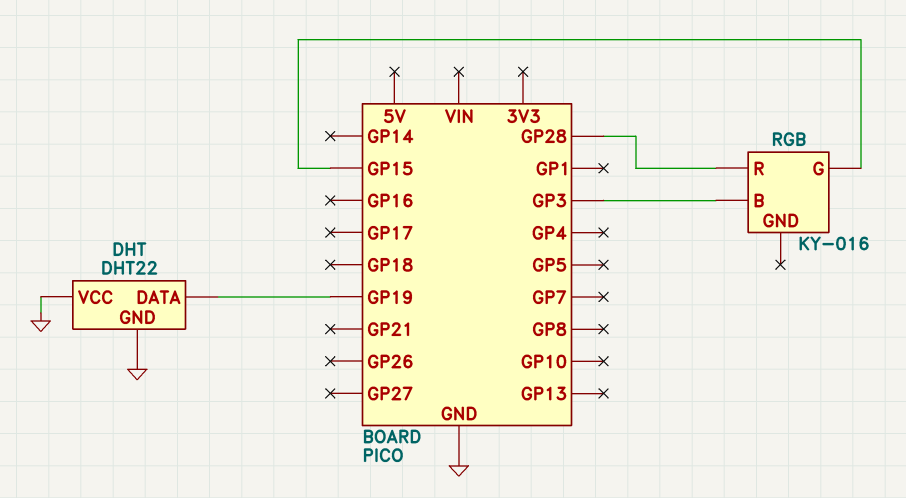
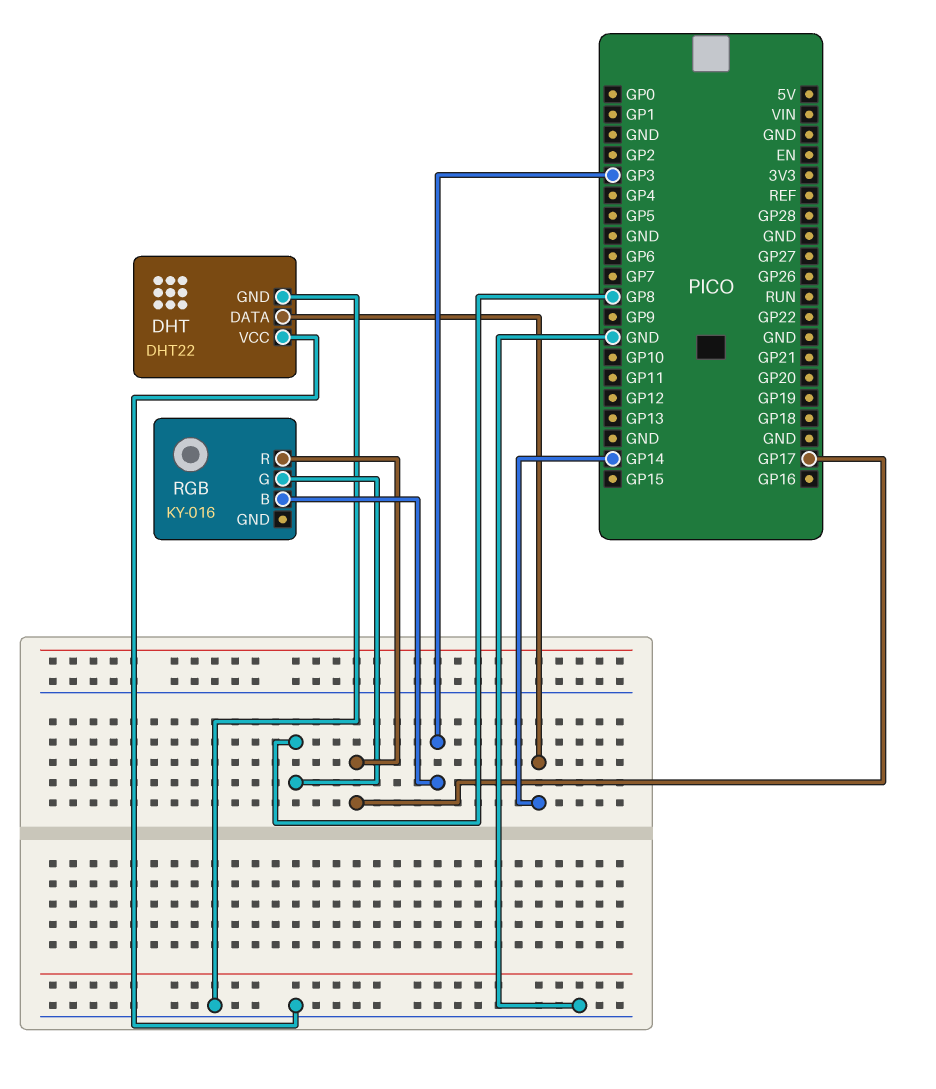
DHT pin DATA: GP19 -> GP14
RGB pin G: GP15 -> GP8
RGB pin R: GP28 -> GP17

